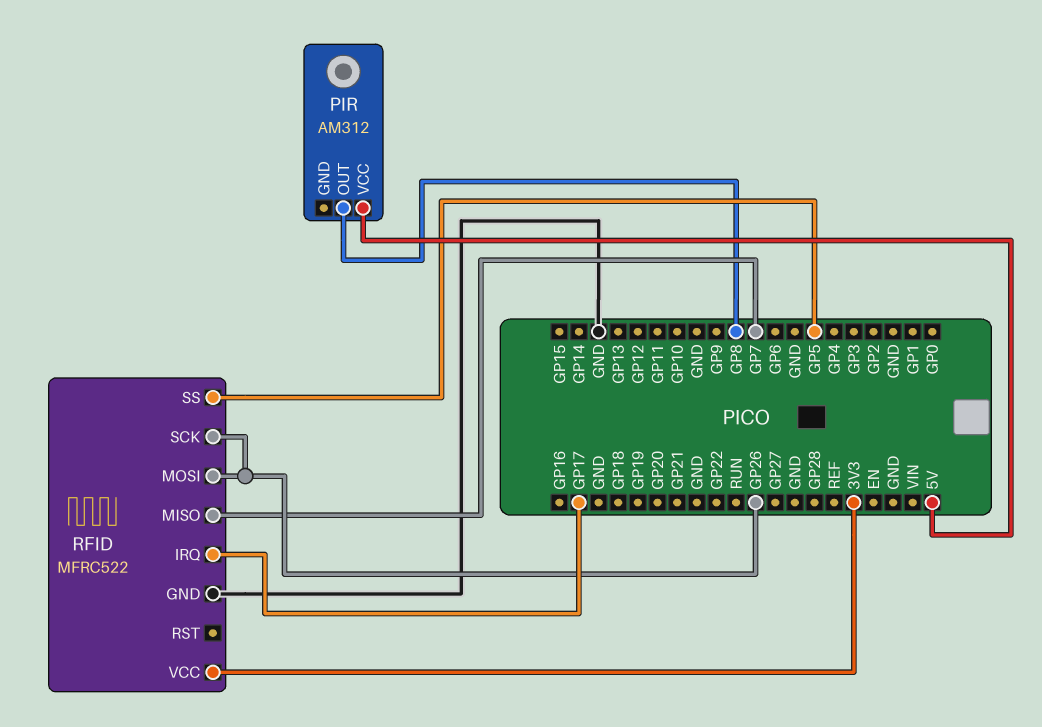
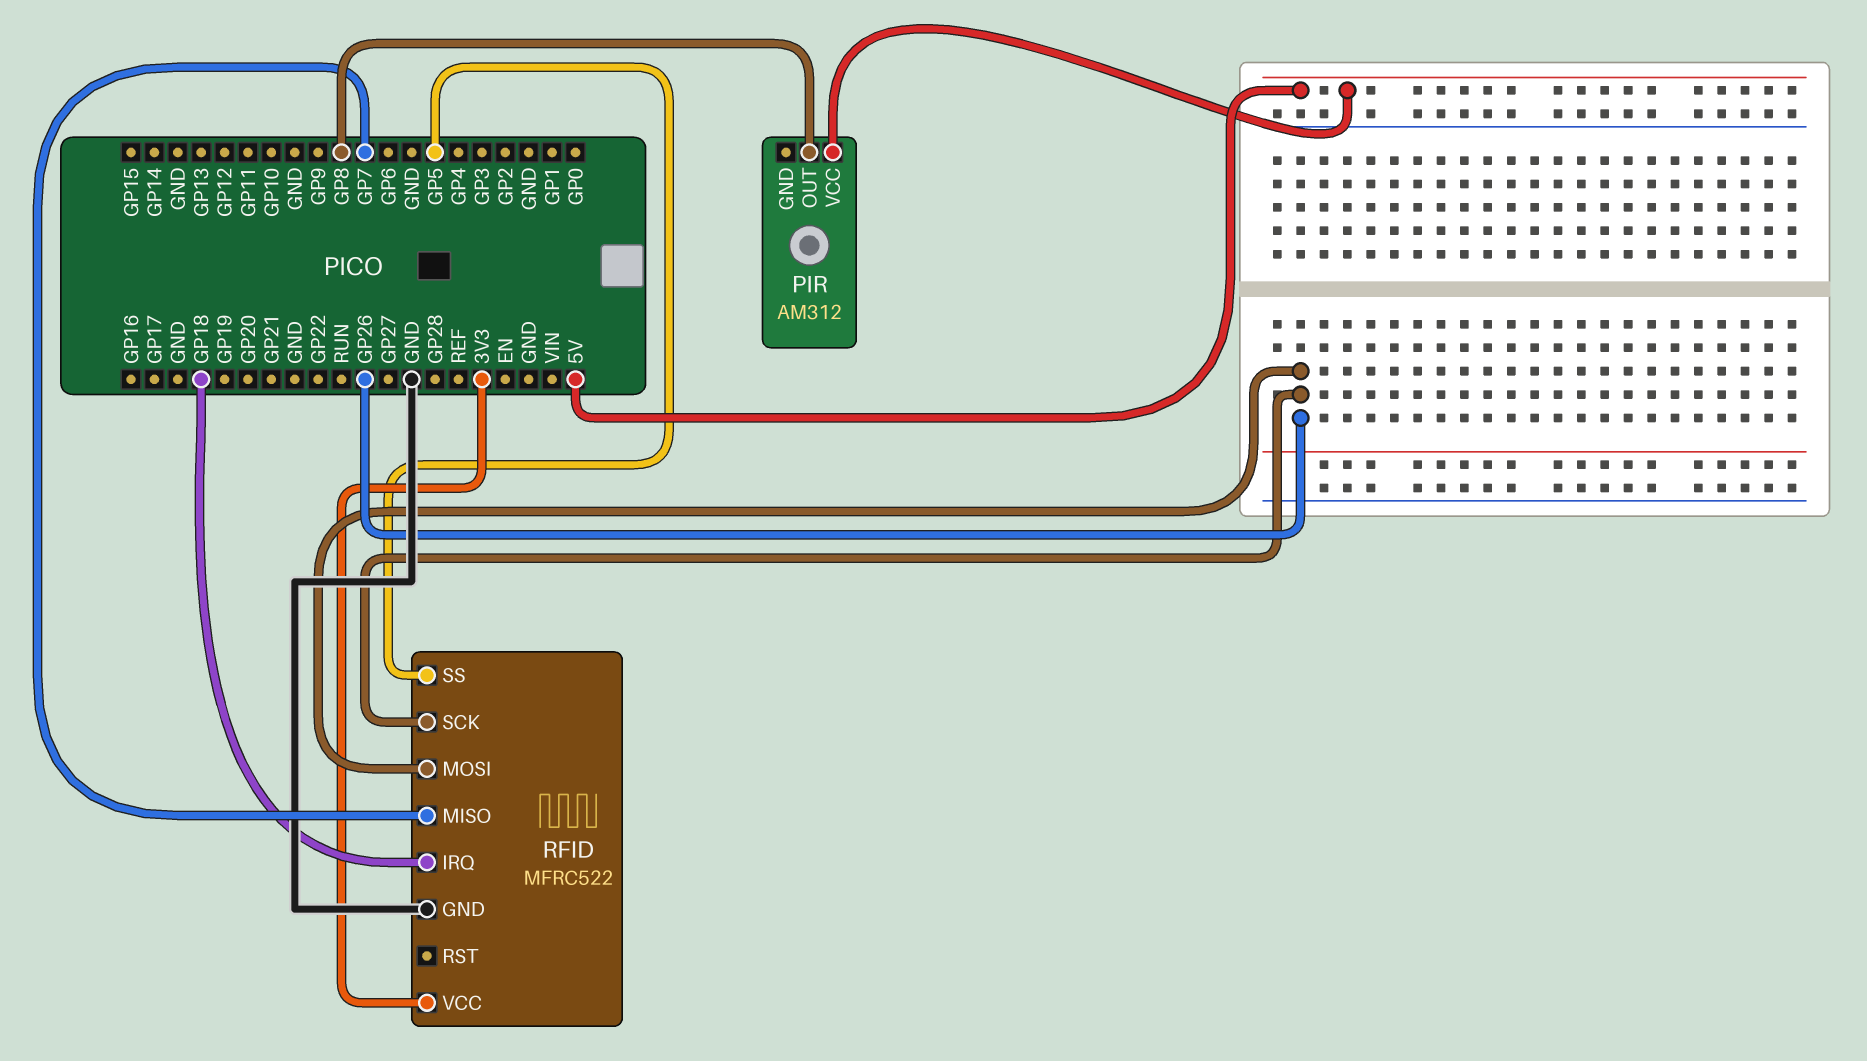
RFID pin IRQ: GP17 -> GP18

